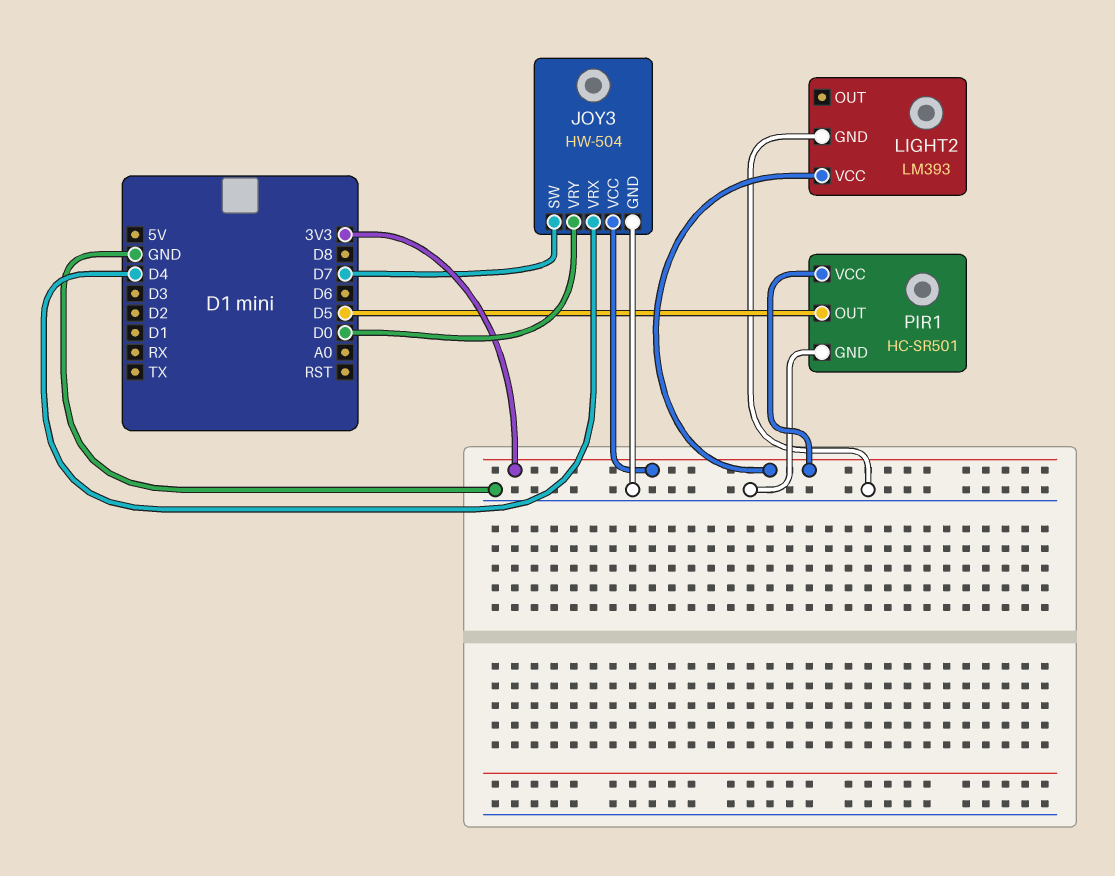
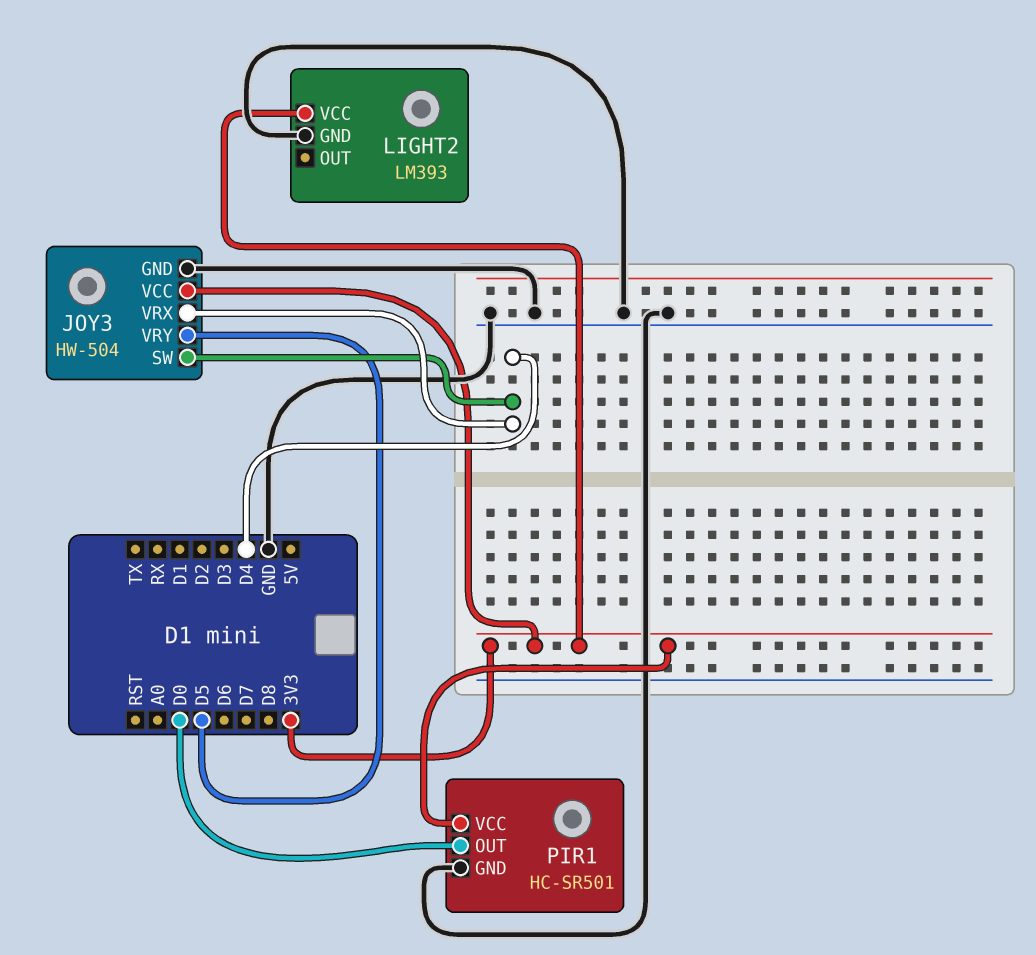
JOY3 pin SW: D7 -> D4
JOY3 pin VRY: D0 -> D5
PIR1 pin OUT: D5 -> D0

